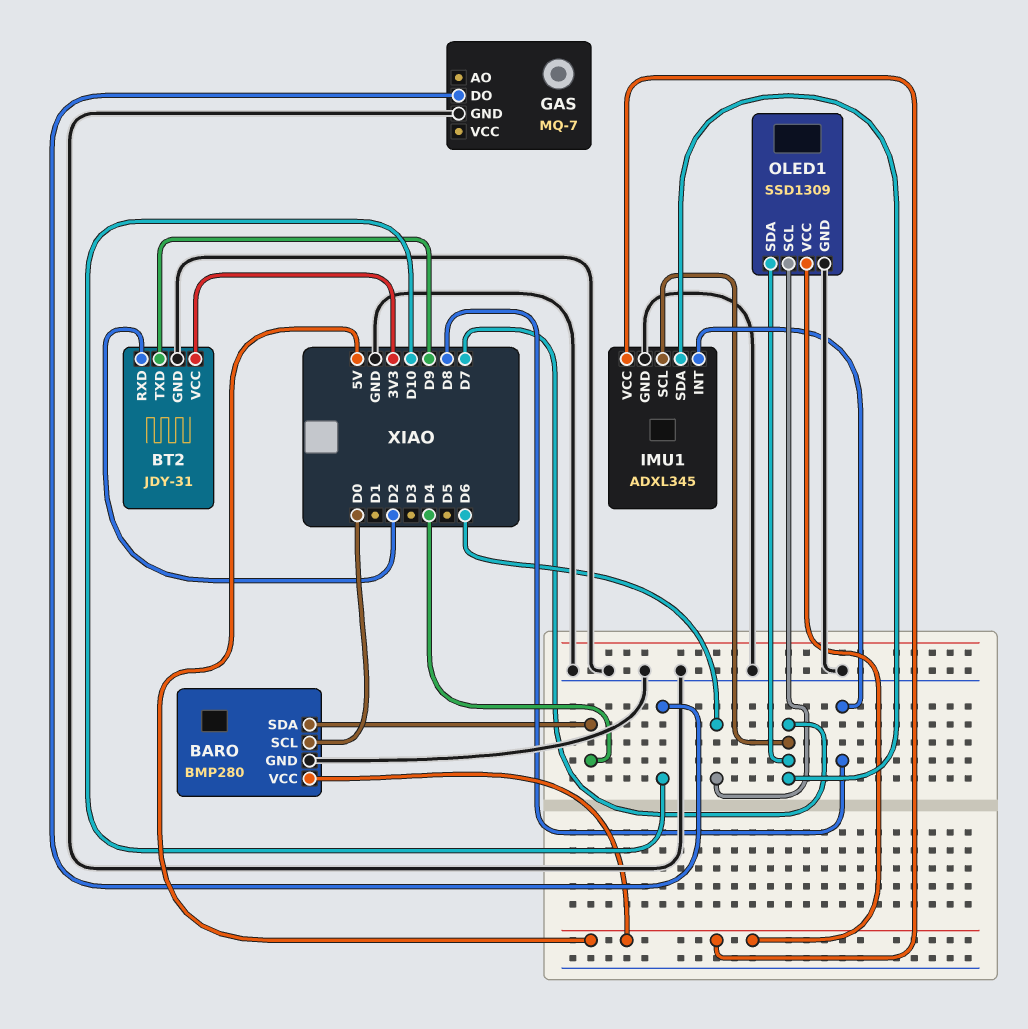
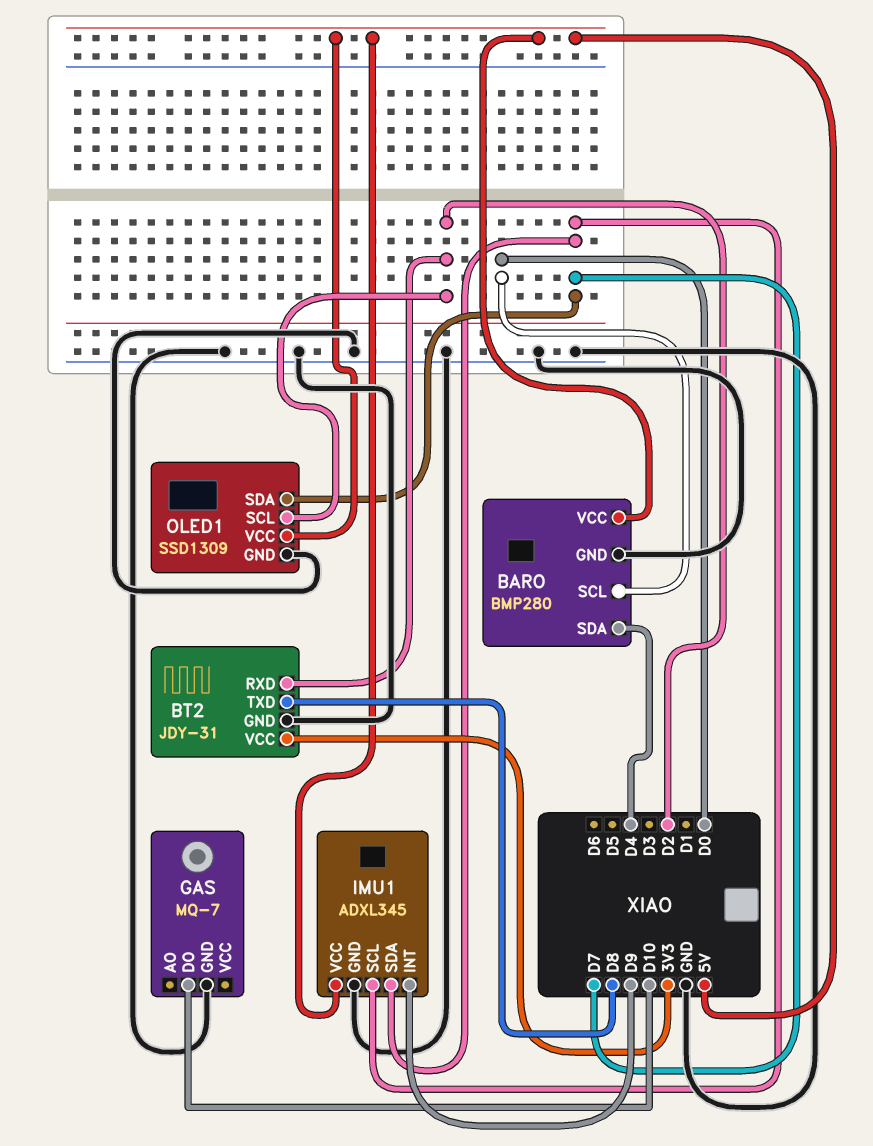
BT2 pin TXD: D9 -> D8
IMU1 pin INT: D8 -> D9
OLED1 pin SCL: D6 -> D2

